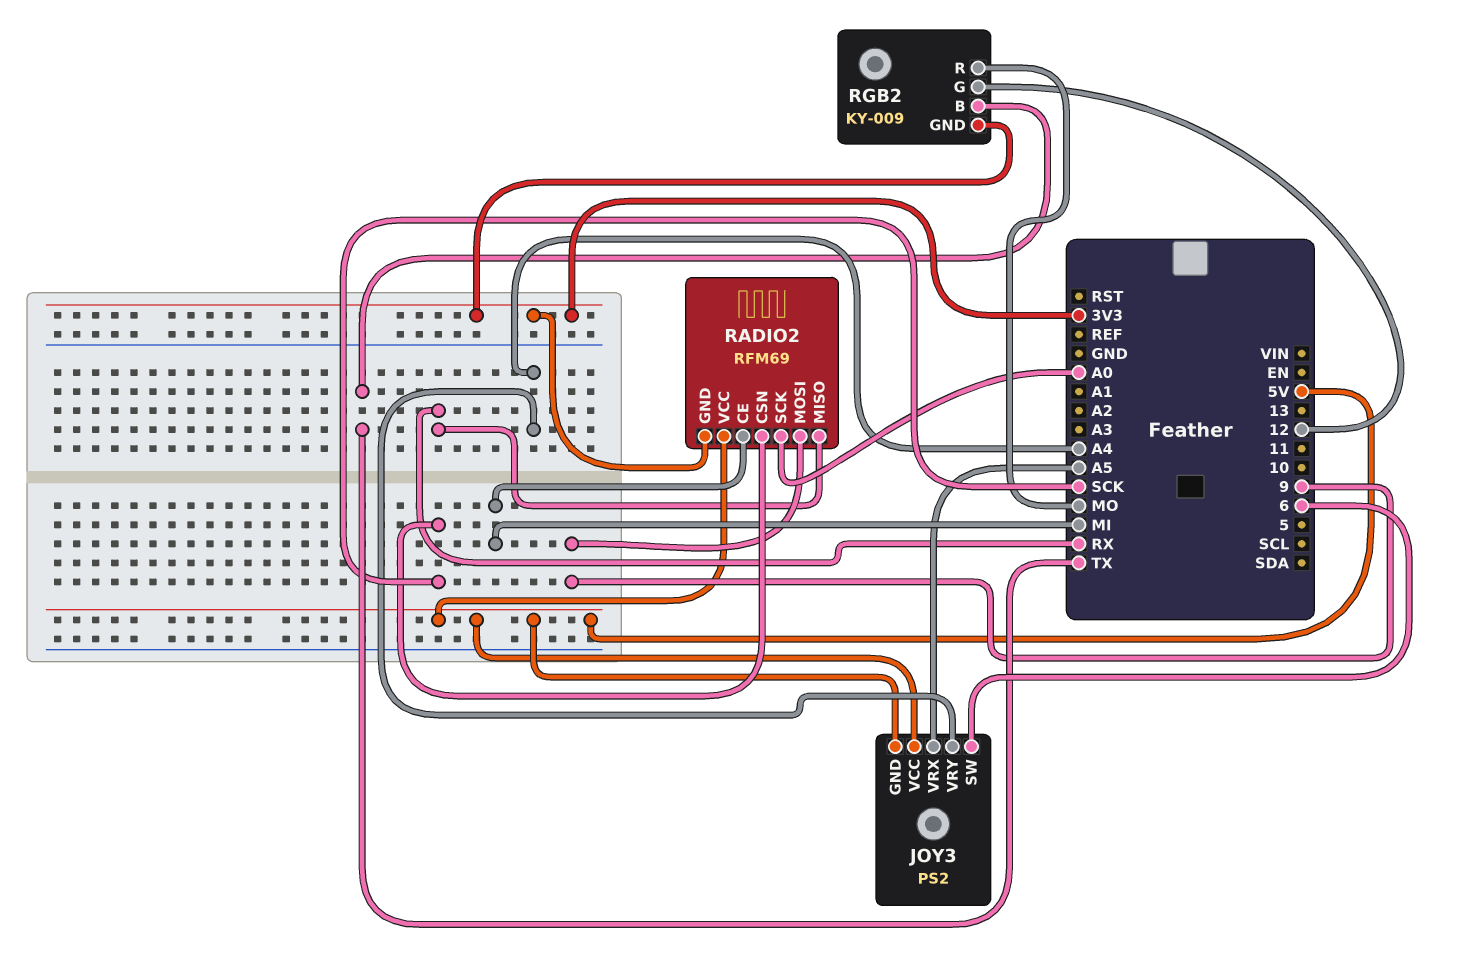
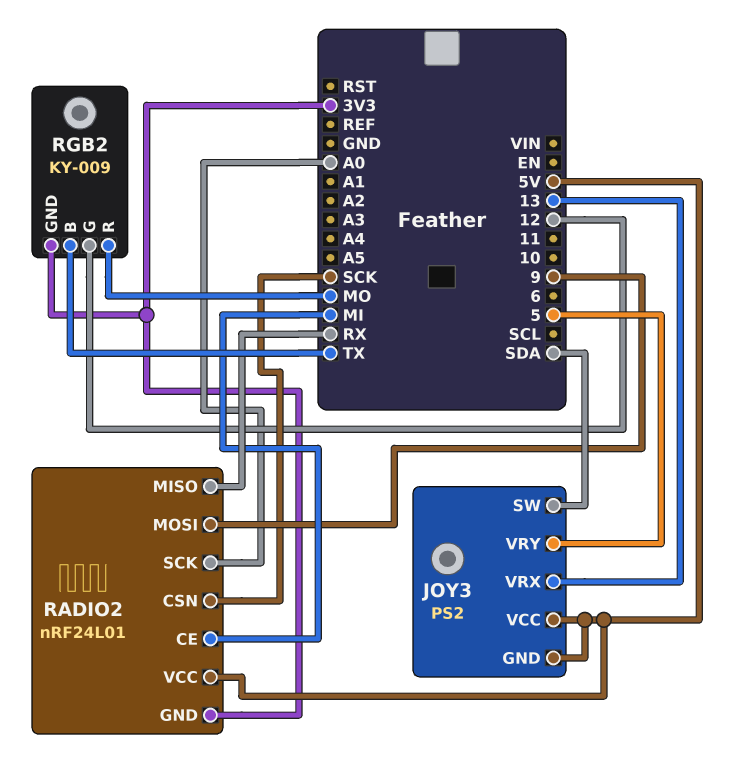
JOY3 pin SW: 6 -> SDA
JOY3 pin VRX: A5 -> 13
JOY3 pin VRY: A4 -> 5
RADIO2: RFM69 -> nRF24L01

